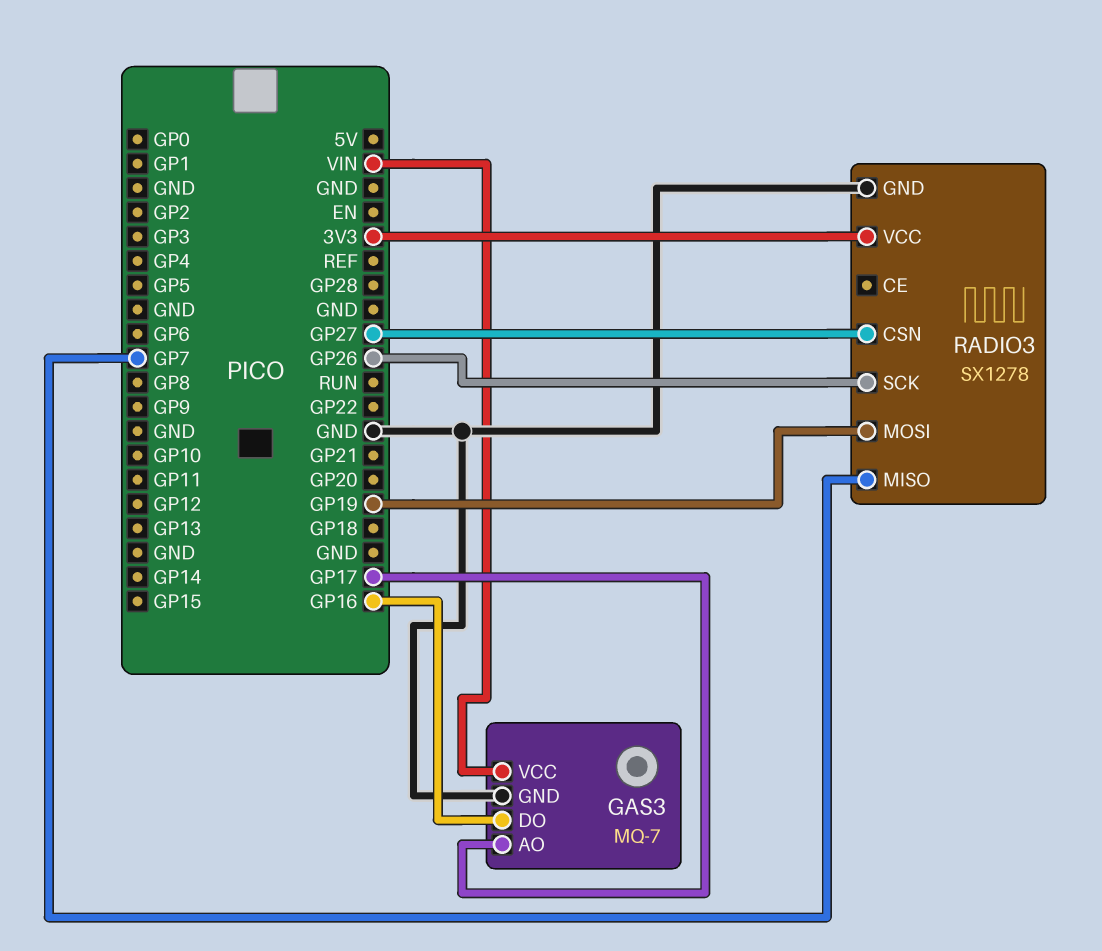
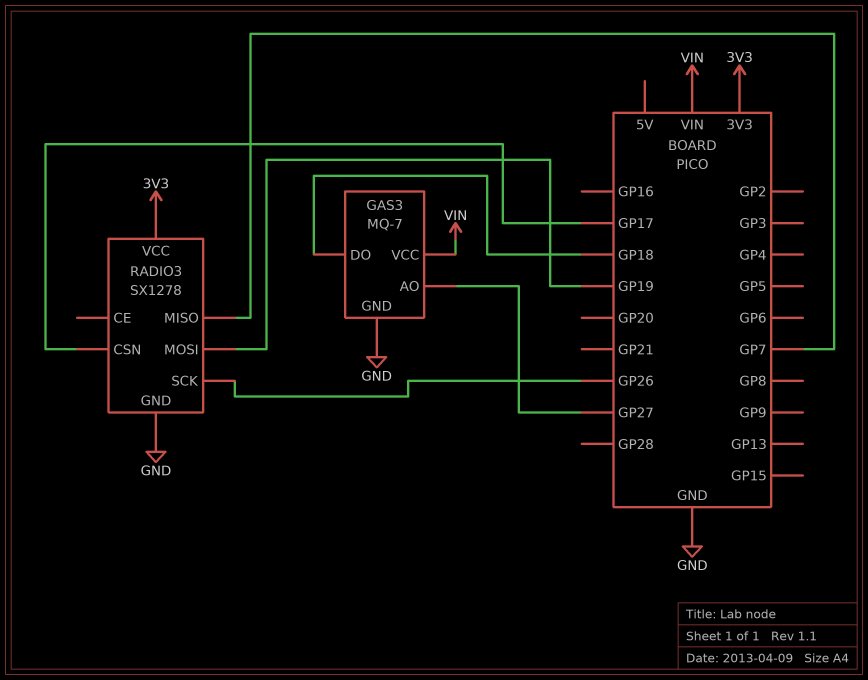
GAS3 pin AO: GP17 -> GP27
GAS3 pin DO: GP16 -> GP18
RADIO3 pin CSN: GP27 -> GP17

